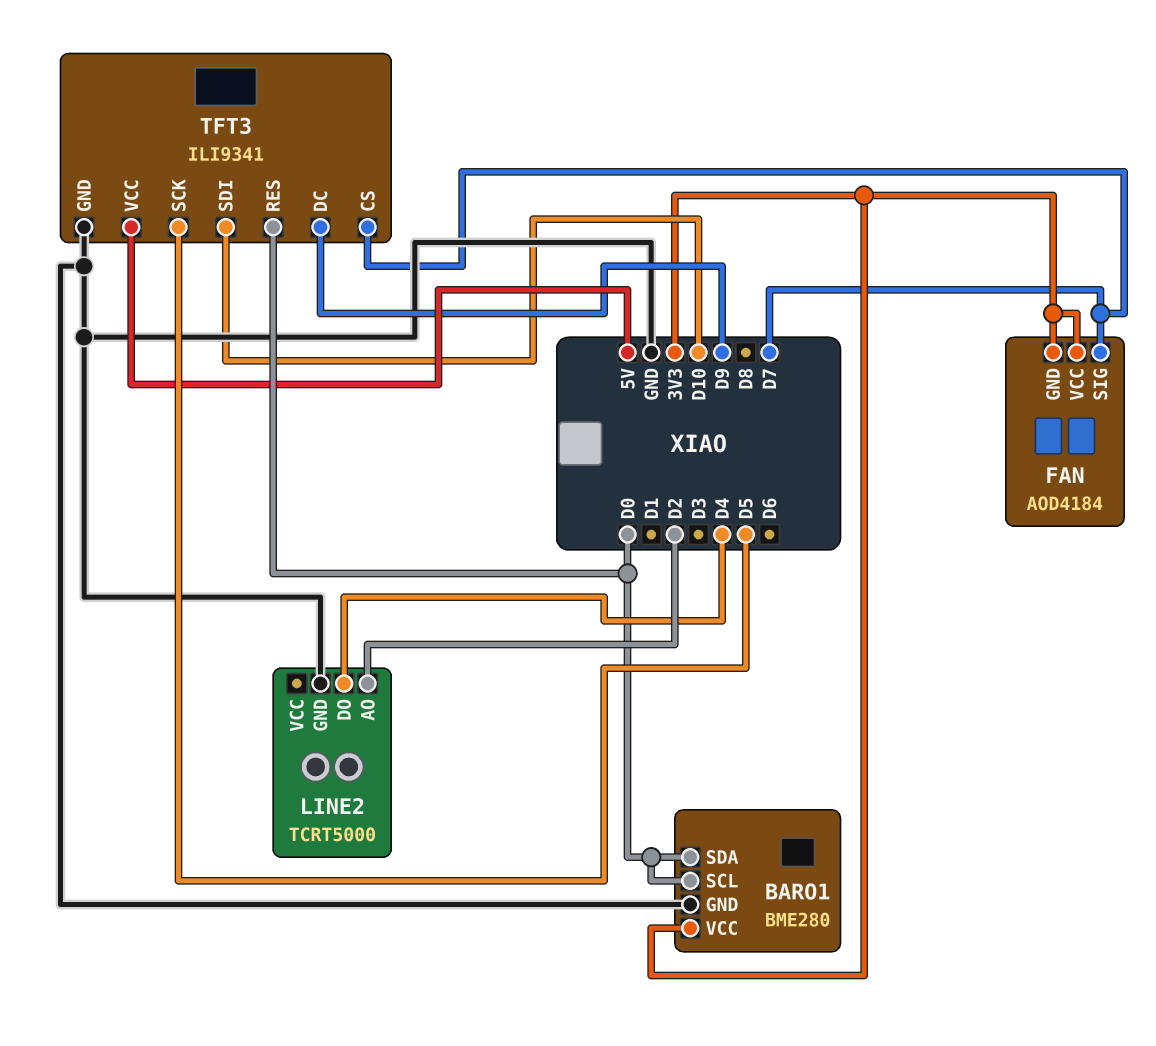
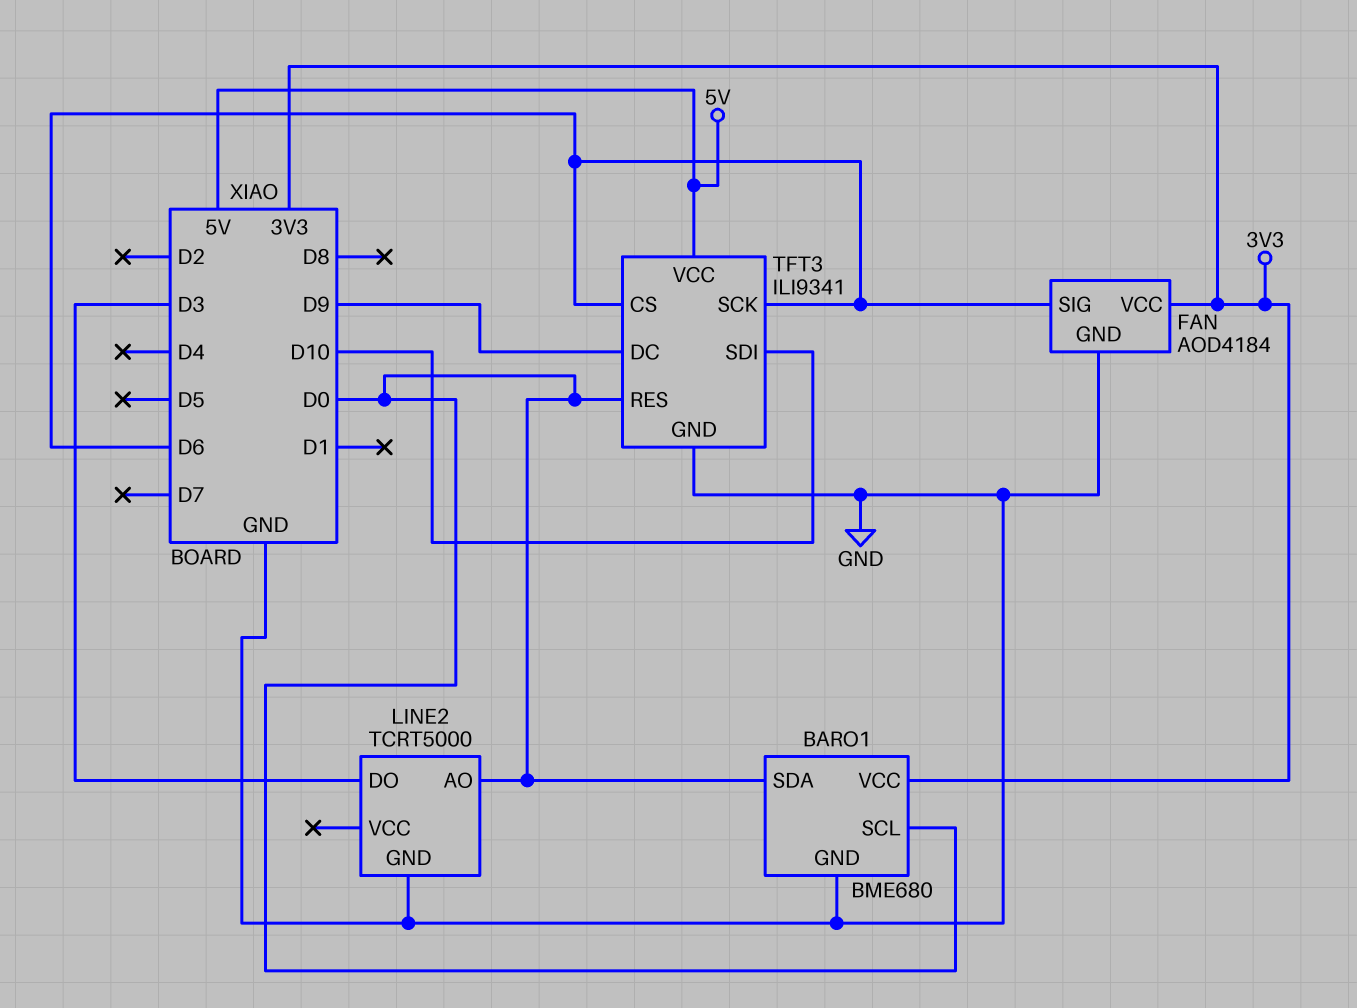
BARO1: BME280 -> BME680
FAN pin GND: 3V3 -> GND
FAN pin SIG: D7 -> D6
LINE2 pin AO: D2 -> D0
LINE2 pin DO: D4 -> D3
TFT3 pin CS: D7 -> D6
TFT3 pin SCK: D5 -> D6

